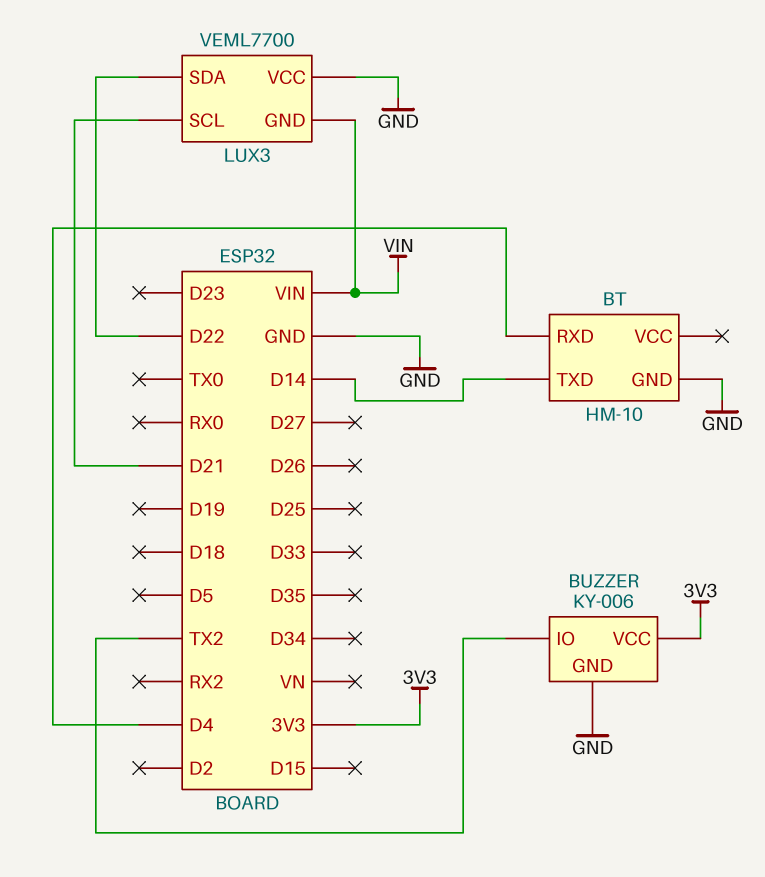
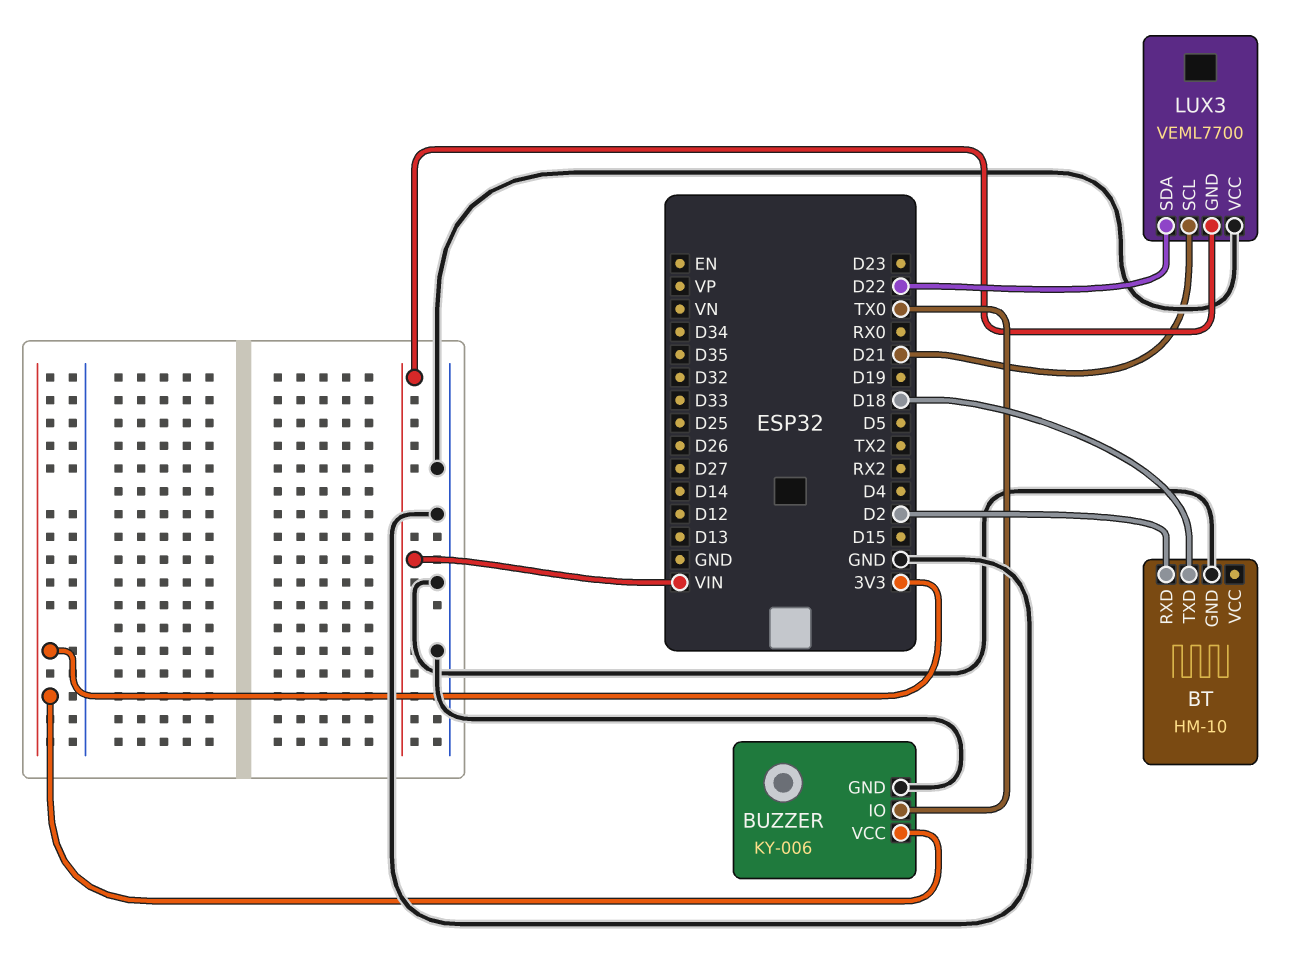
BT pin RXD: D4 -> D2
BT pin TXD: D14 -> D18
BUZZER pin IO: TX2 -> TX0

